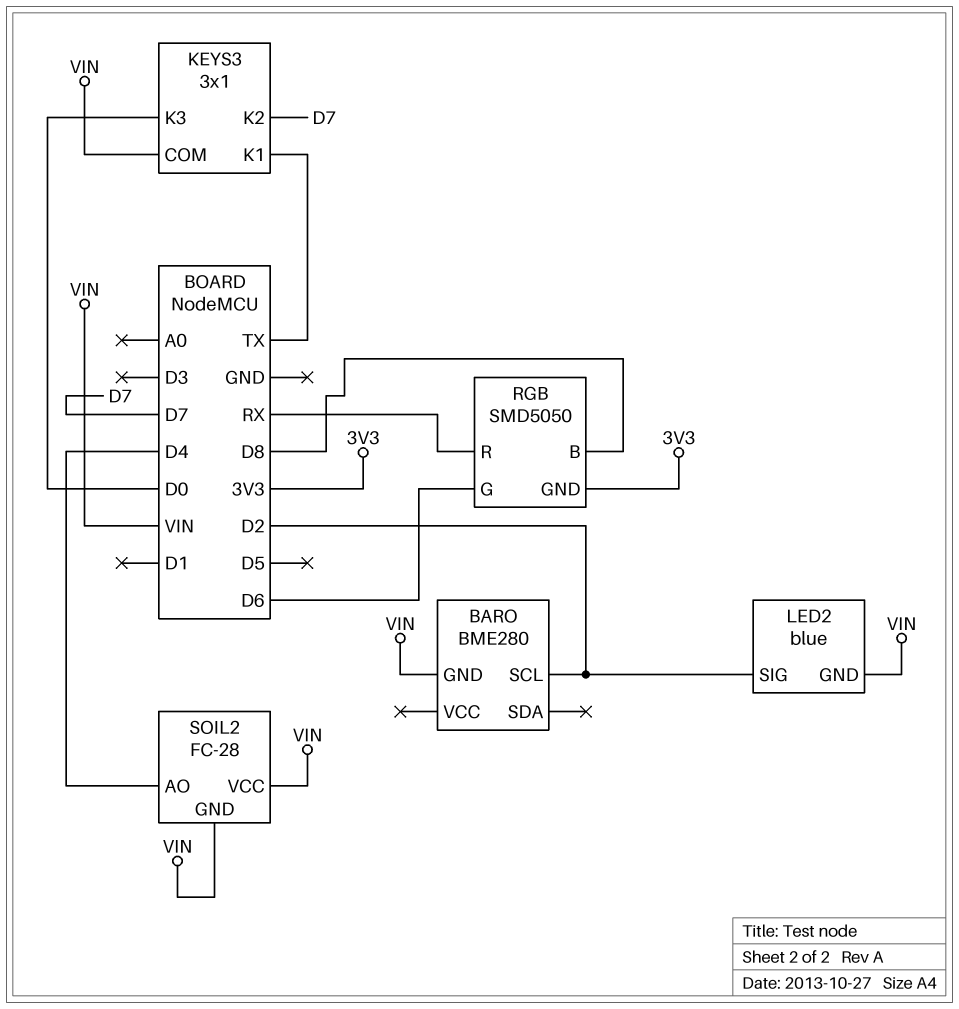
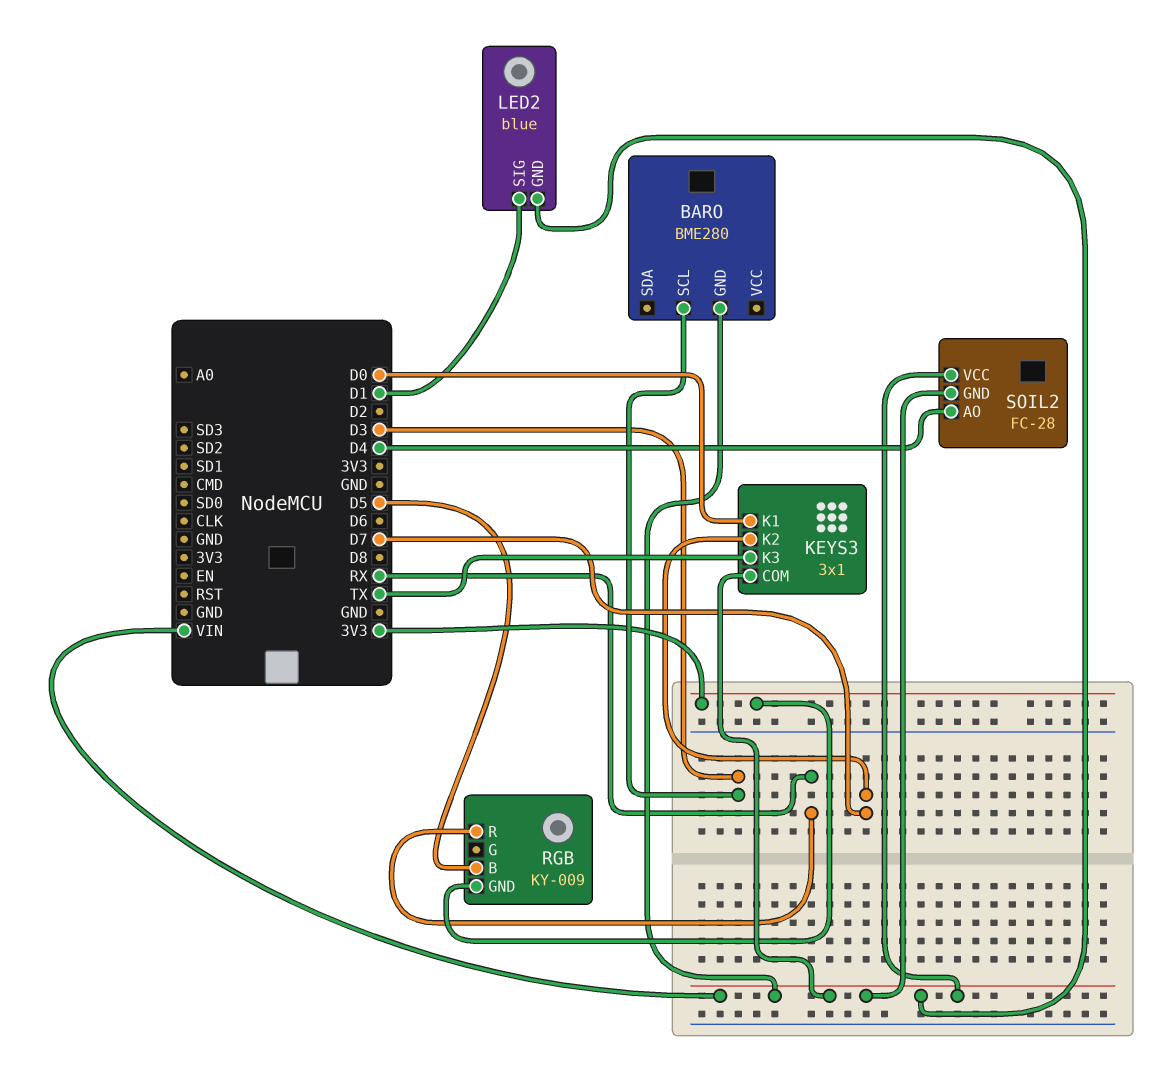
BARO pin SCL: D2 -> D3
KEYS3 pin K1: TX -> D0
KEYS3 pin K3: D0 -> TX
LED2 pin SIG: D2 -> D1
RGB: SMD5050 -> KY-009
RGB pin B: D8 -> D5
RGB pin G: D6 -> none

